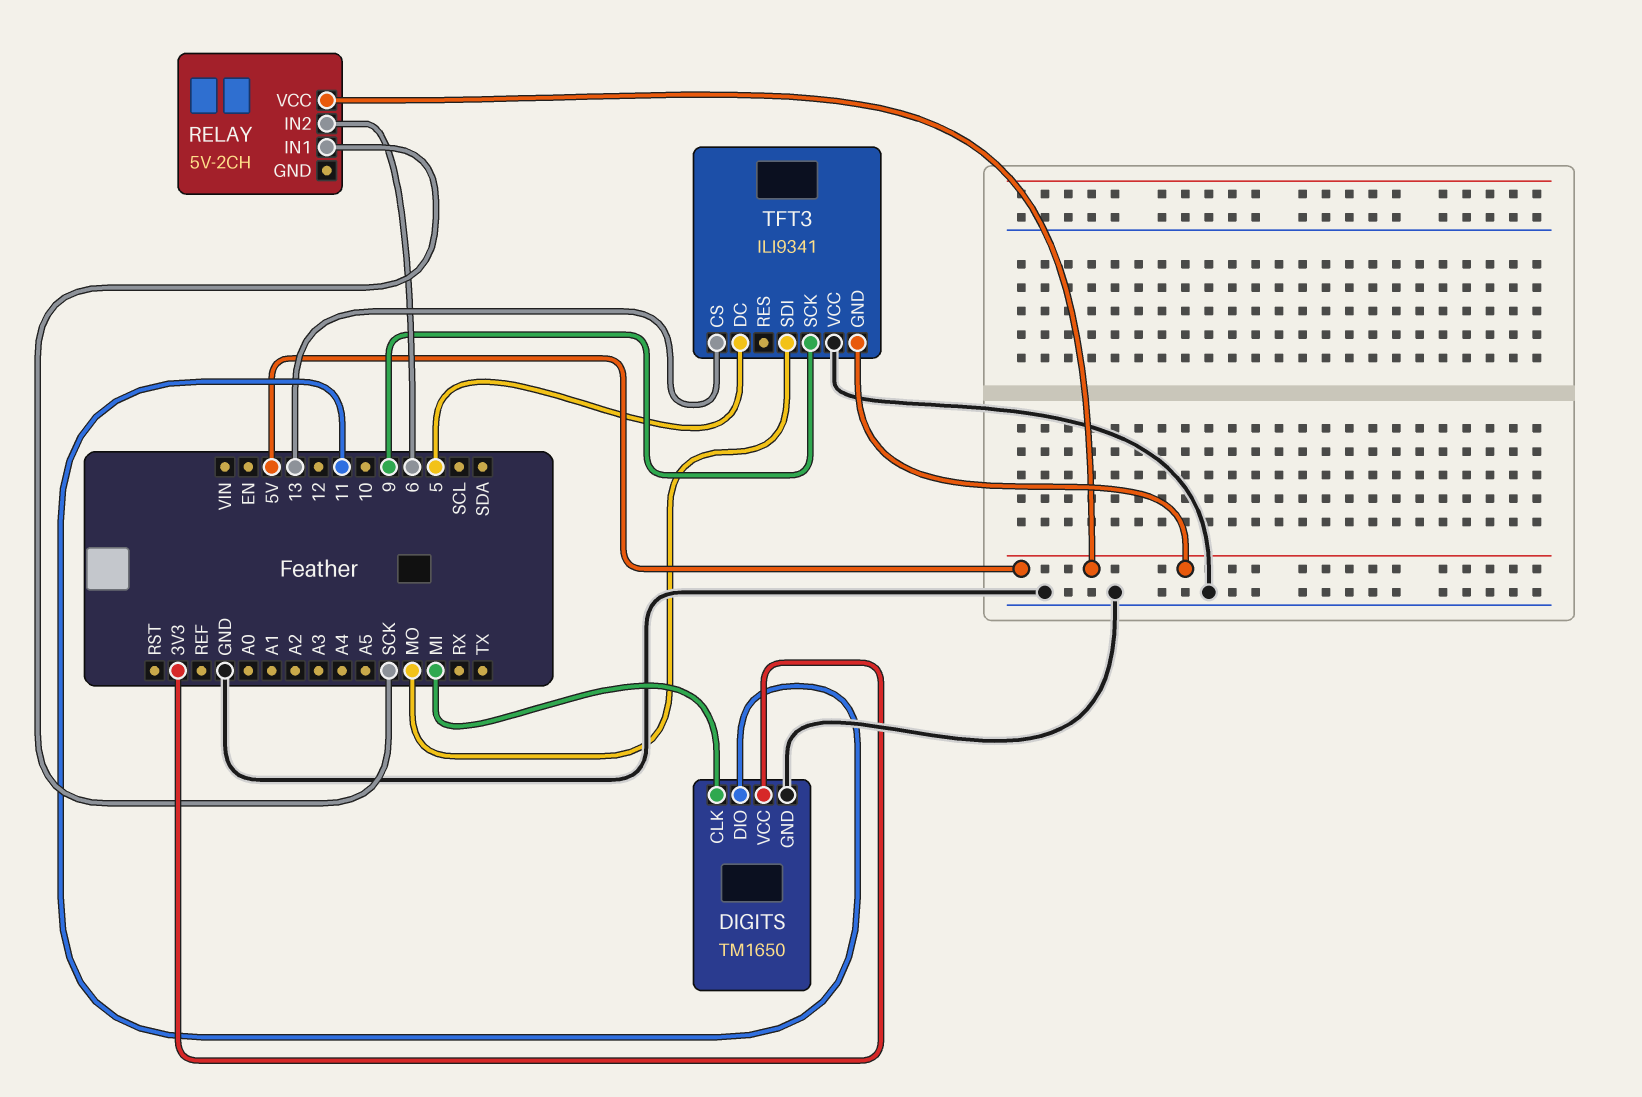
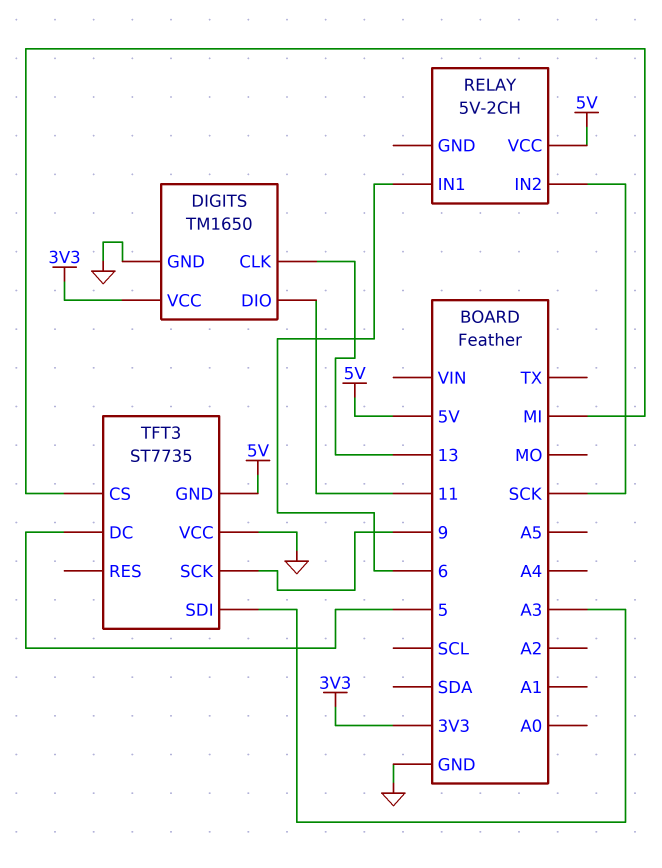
DIGITS pin CLK: MI -> 13
RELAY pin IN1: SCK -> 6
RELAY pin IN2: 6 -> SCK
TFT3: ILI9341 -> ST7735
TFT3 pin CS: 13 -> MI
TFT3 pin SDI: MO -> A3

